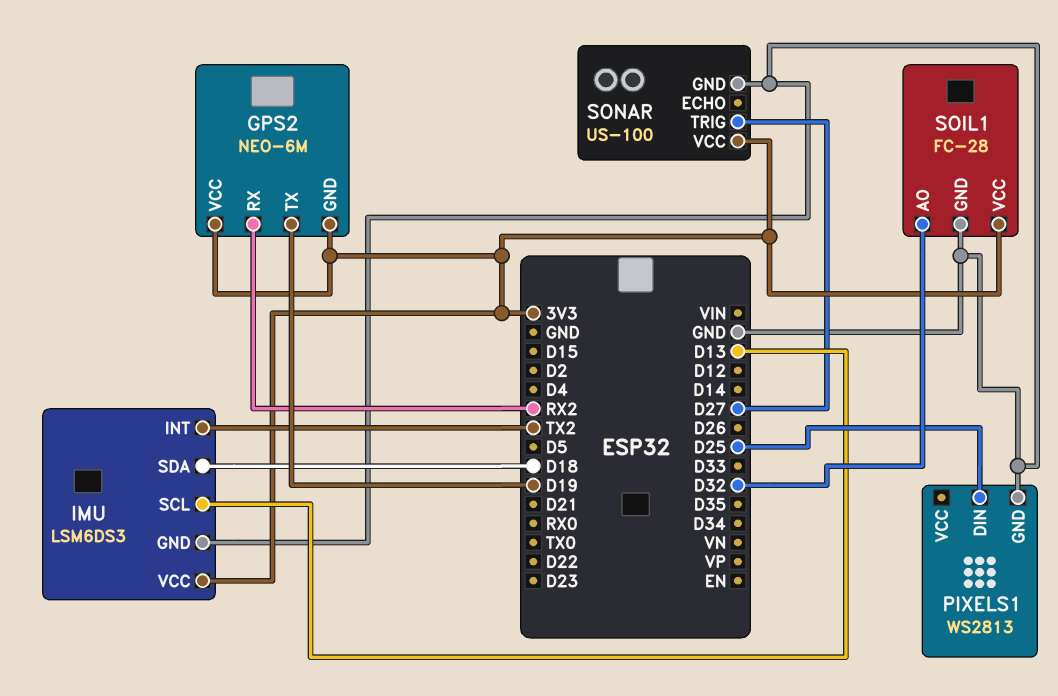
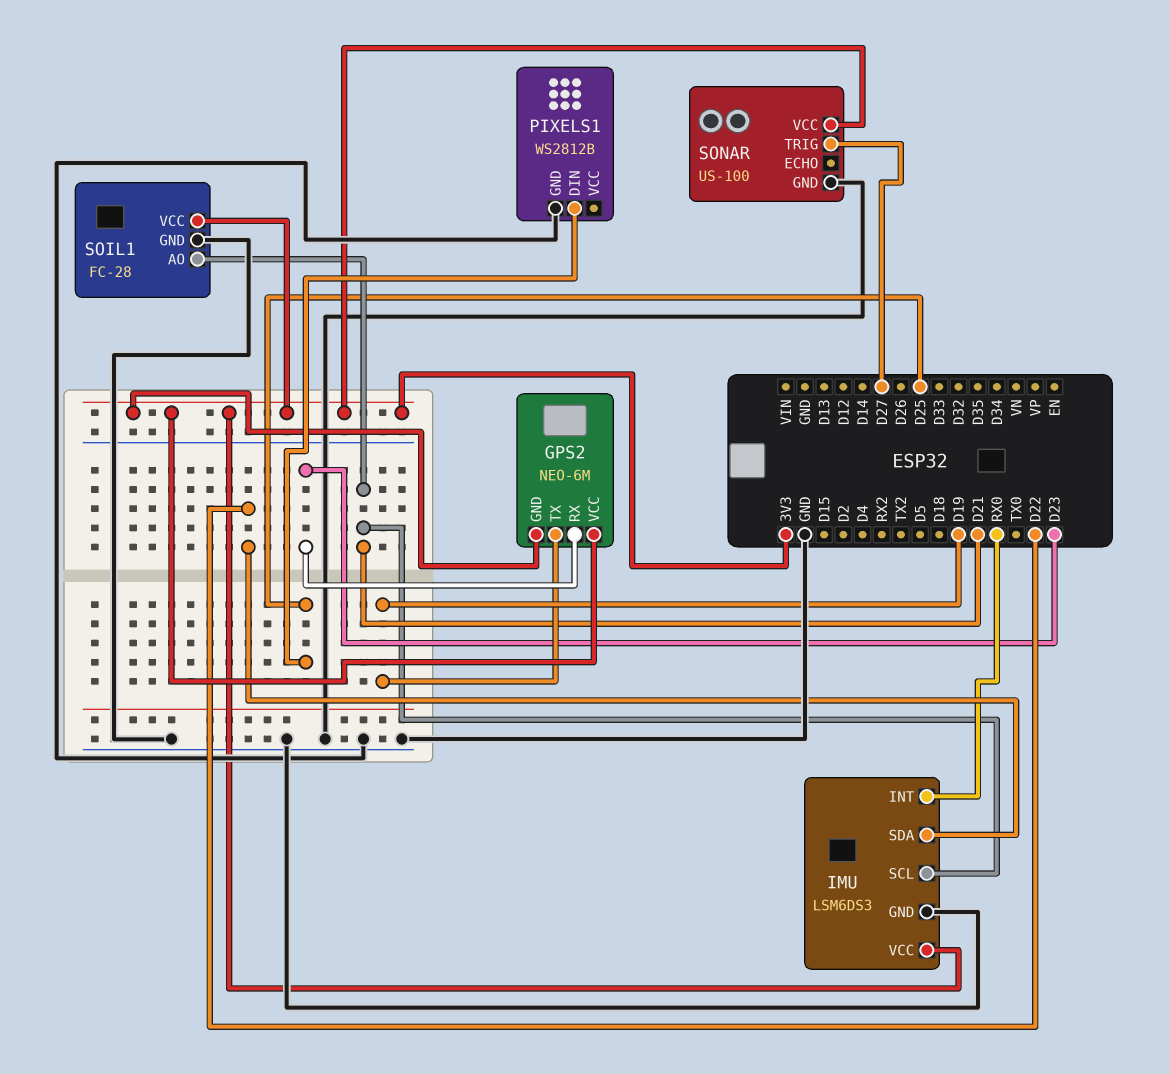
GPS2 pin RX: RX2 -> D23
IMU pin INT: TX2 -> RX0
IMU pin SCL: D13 -> D21
IMU pin SDA: D18 -> D22
PIXELS1: WS2813 -> WS2812B
SOIL1 pin AO: D32 -> D21

